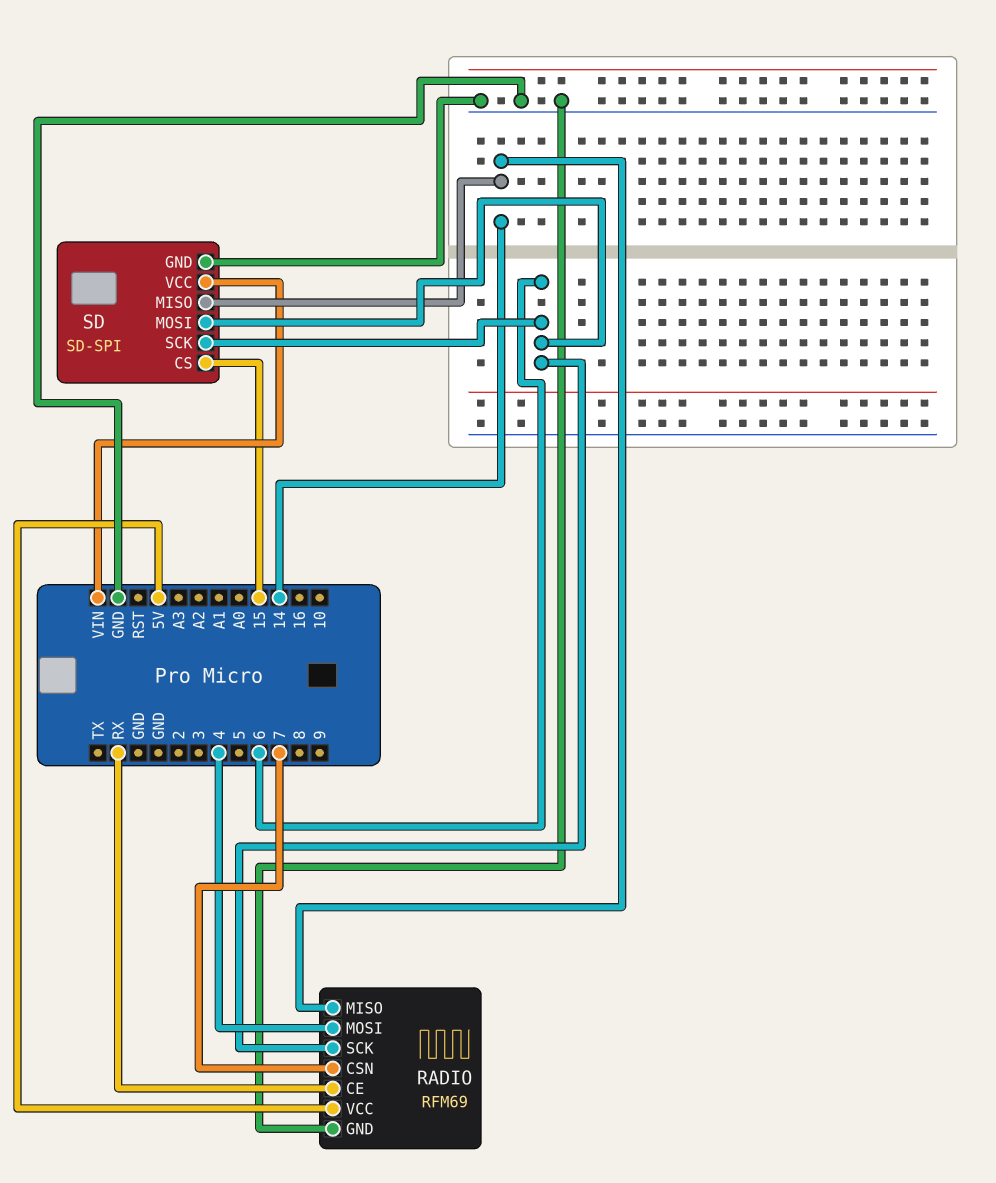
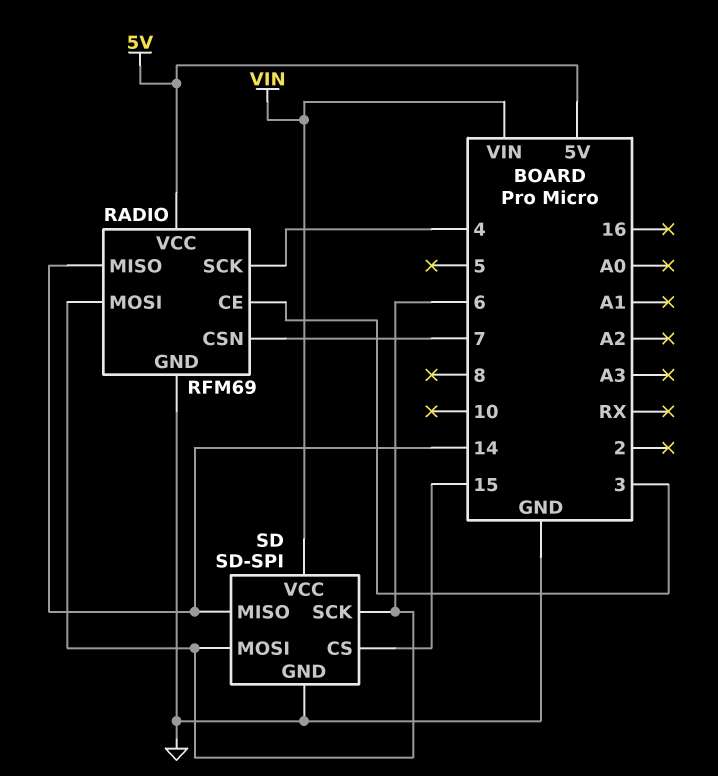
RADIO pin CE: RX -> 3
RADIO pin MOSI: 4 -> 6
RADIO pin SCK: 6 -> 4

